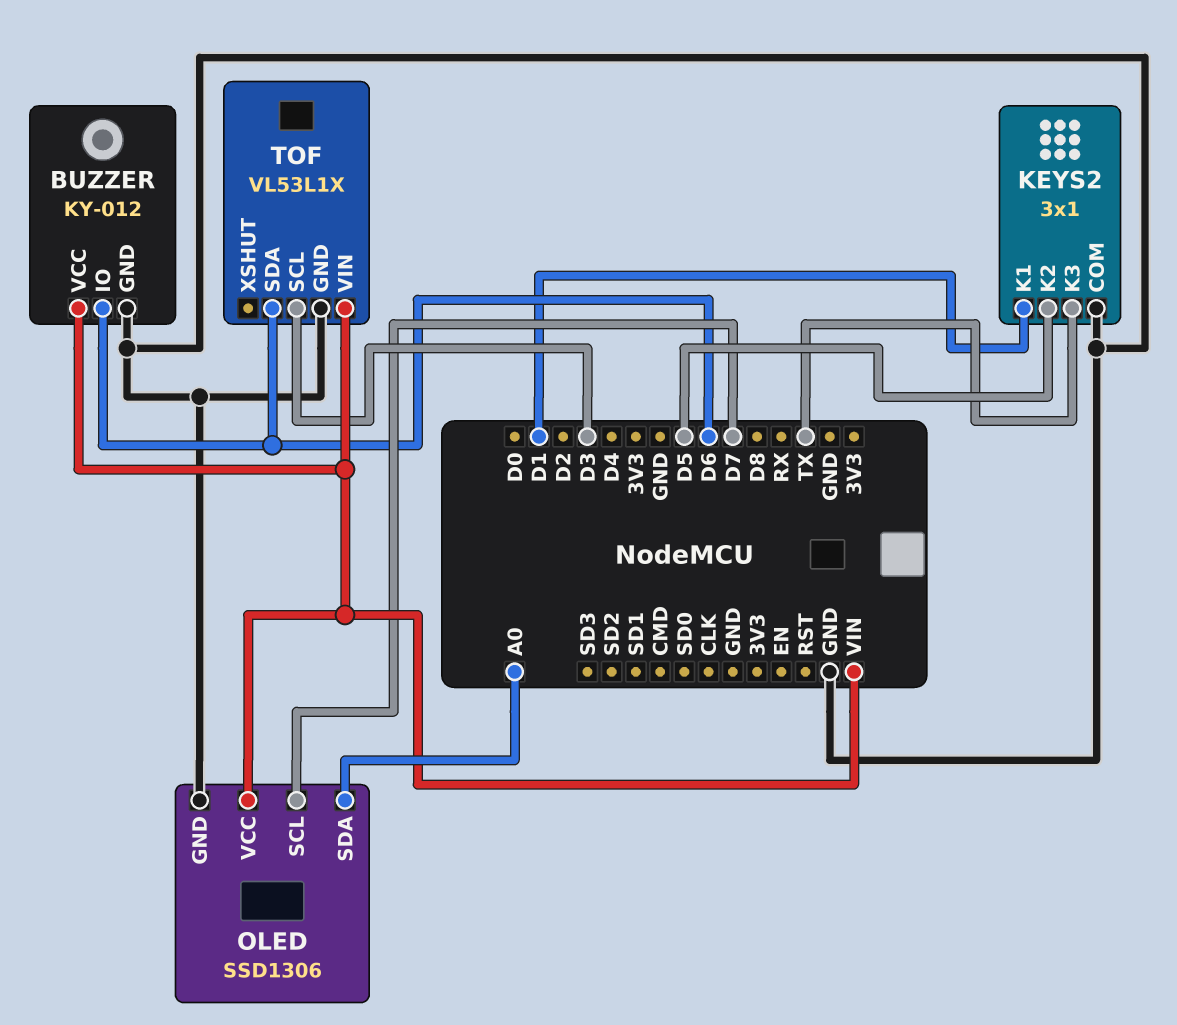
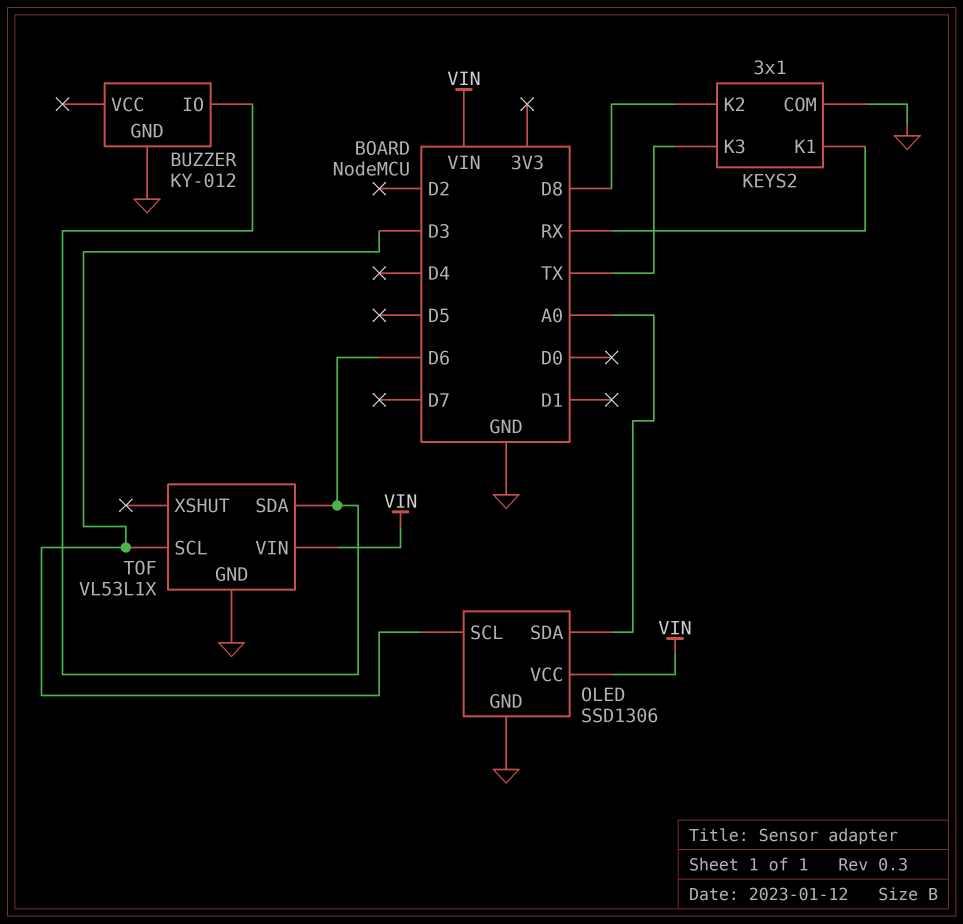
BUZZER pin VCC: VIN -> none
KEYS2 pin K1: D1 -> RX
KEYS2 pin K2: D5 -> D8
OLED pin SCL: D7 -> D3

